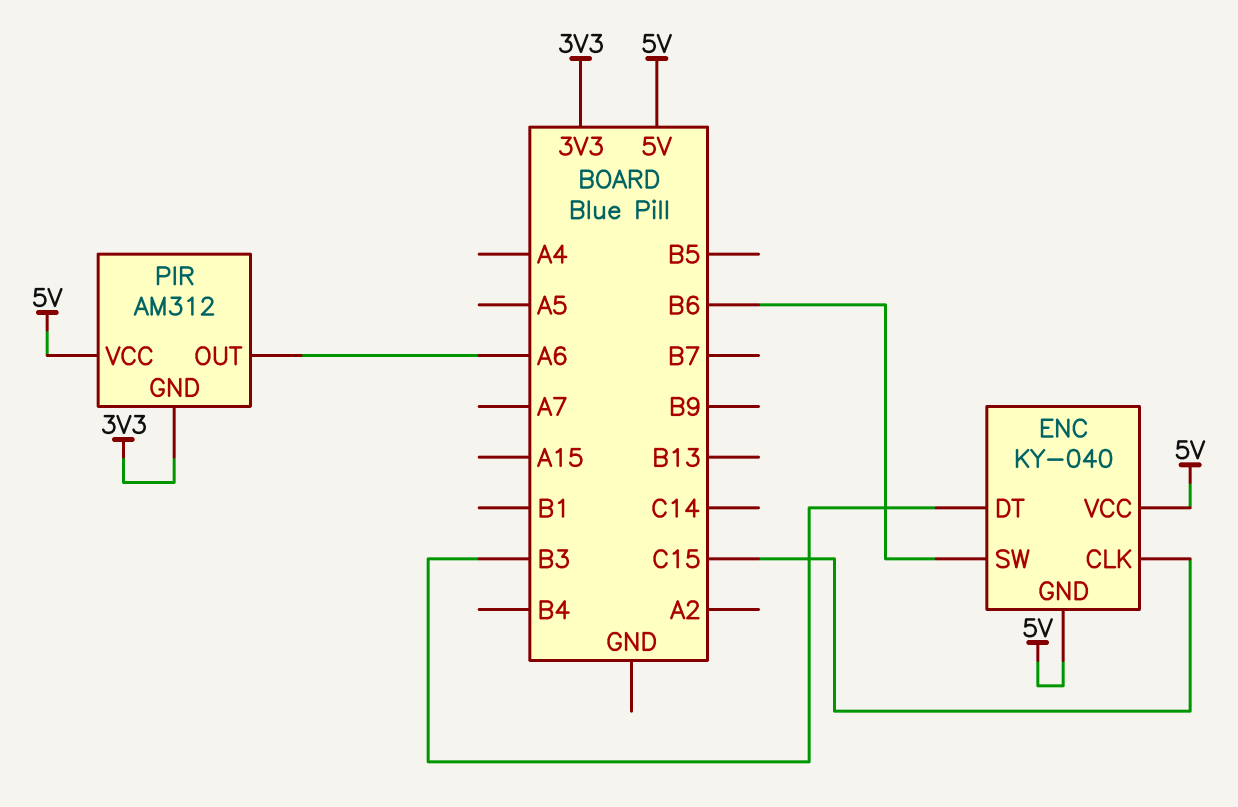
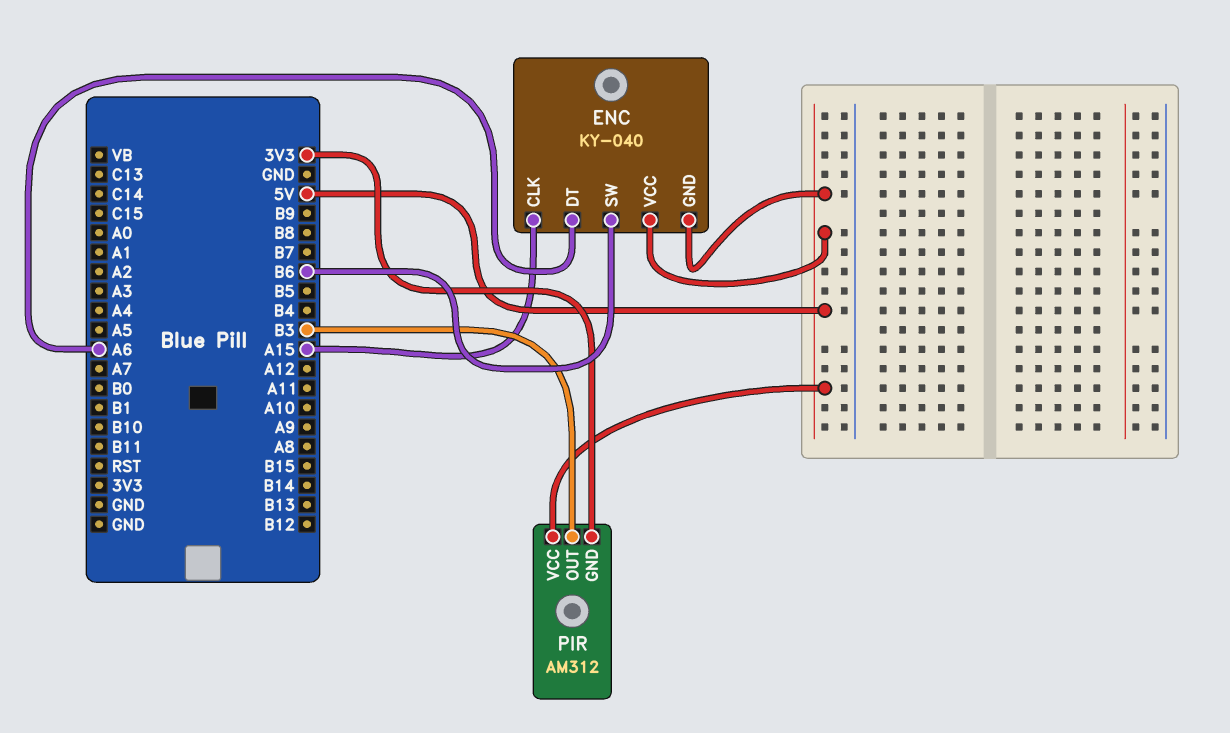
ENC pin CLK: C15 -> A15
ENC pin DT: B3 -> A6
PIR pin OUT: A6 -> B3

